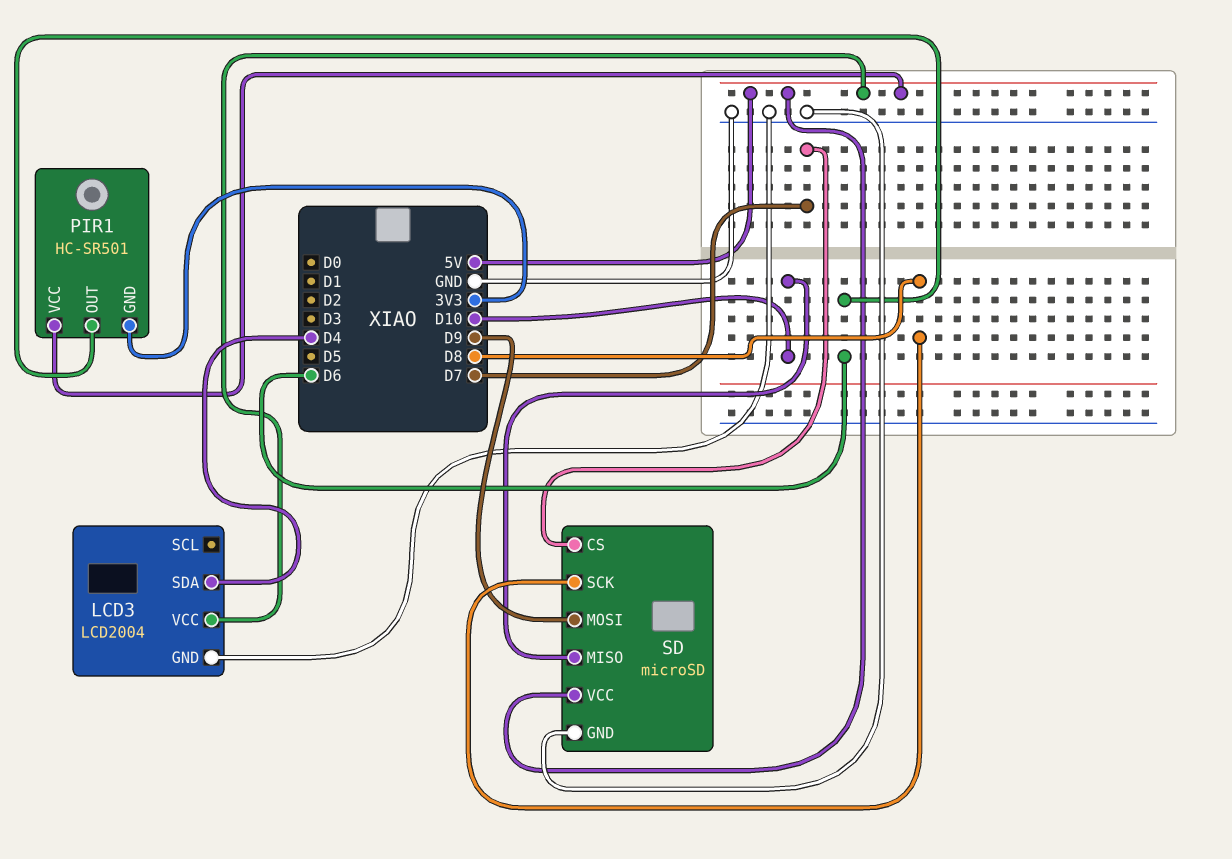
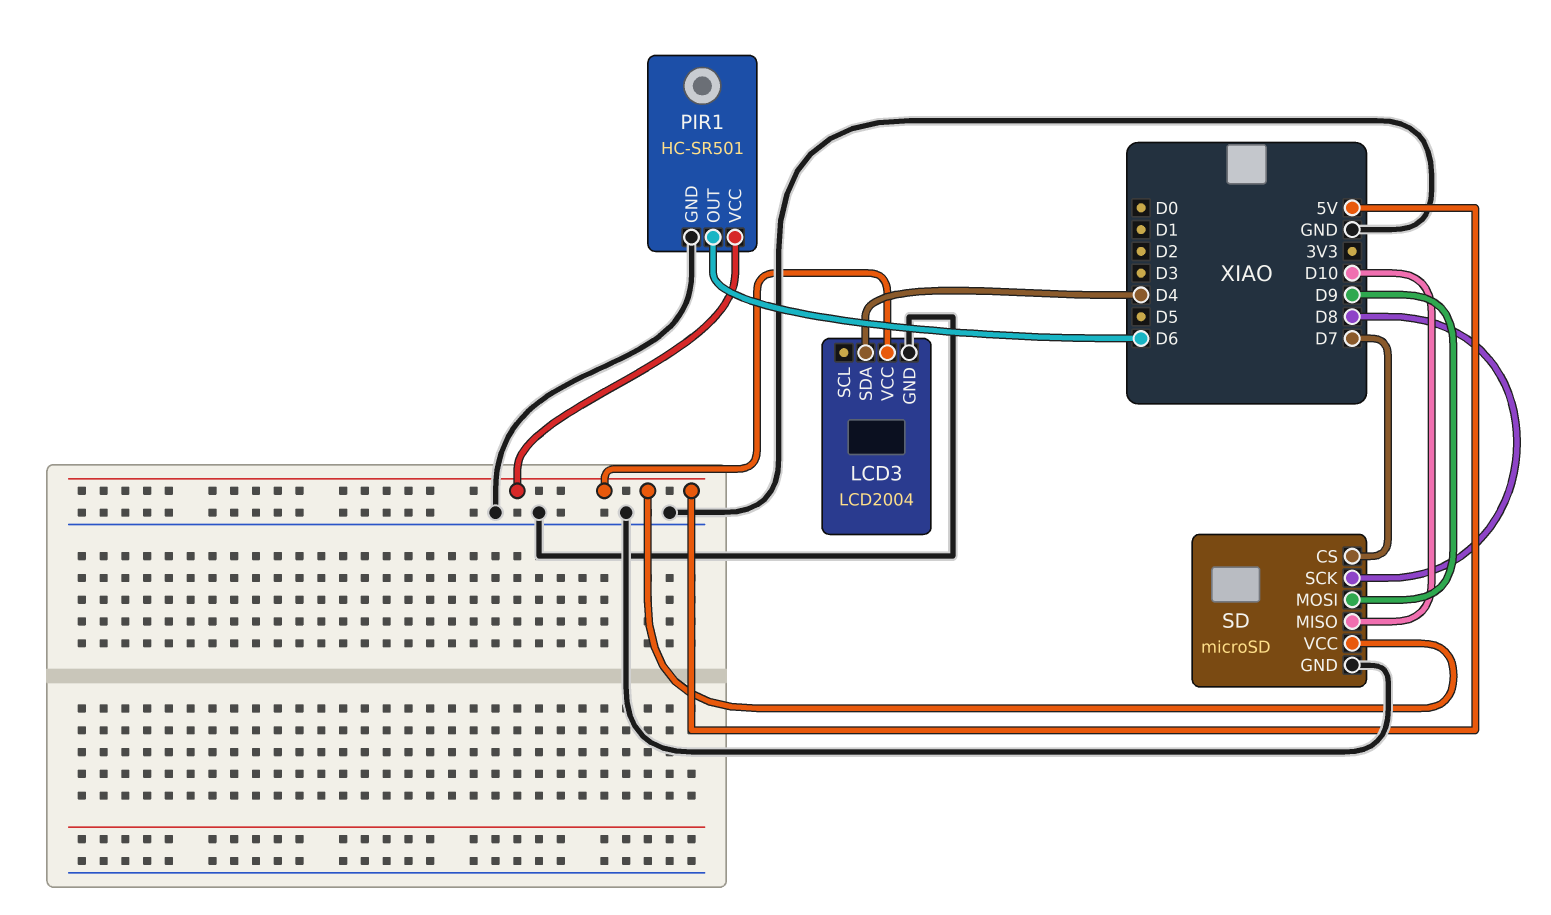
PIR1 pin GND: 3V3 -> GND

